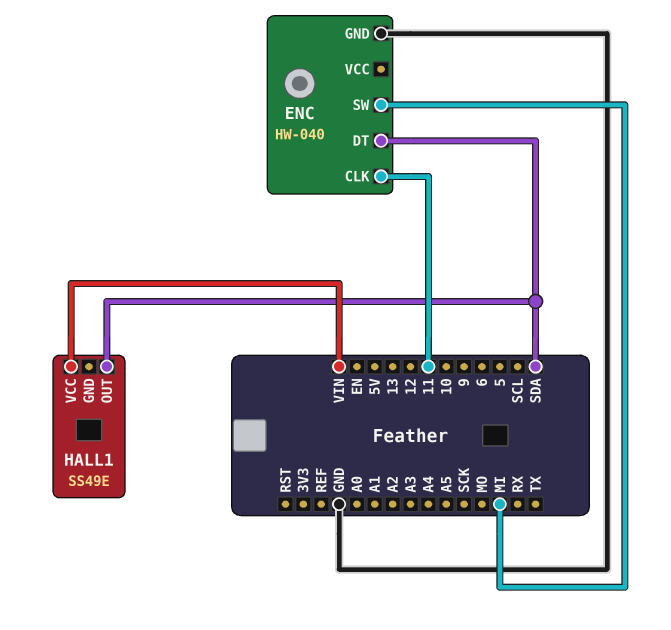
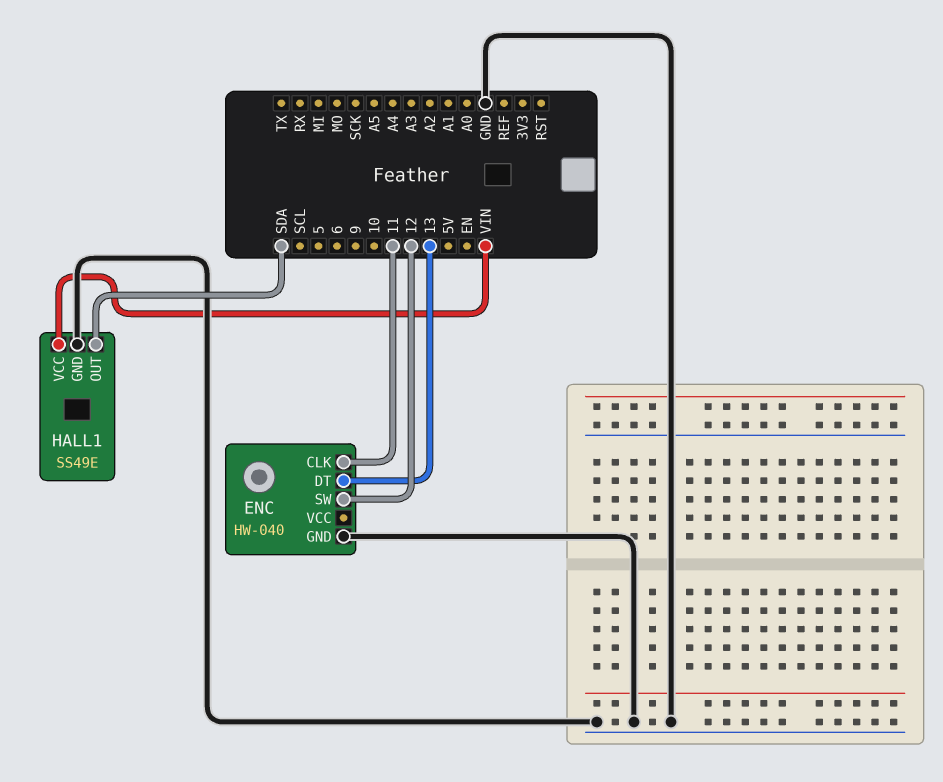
ENC pin DT: SDA -> 13
ENC pin SW: MI -> 12
HALL1 pin GND: none -> GND

